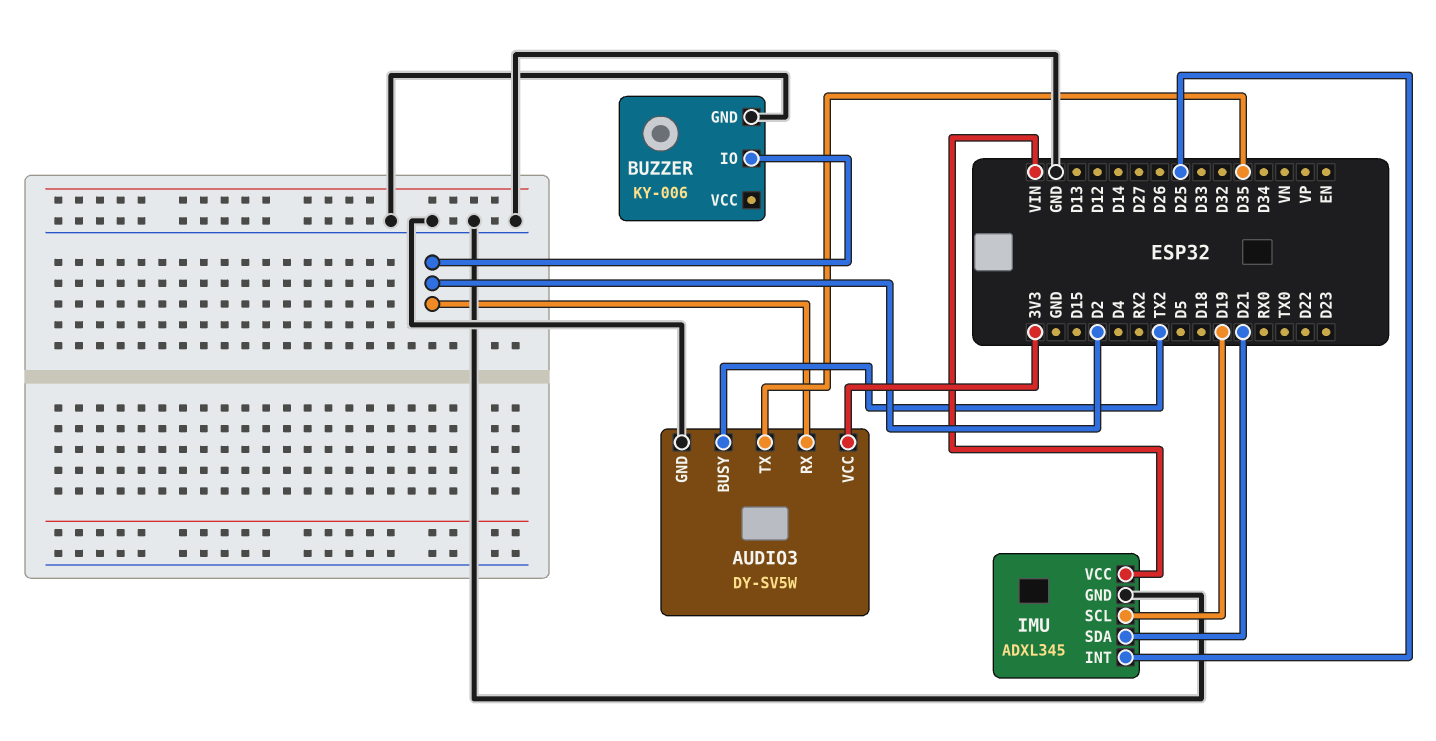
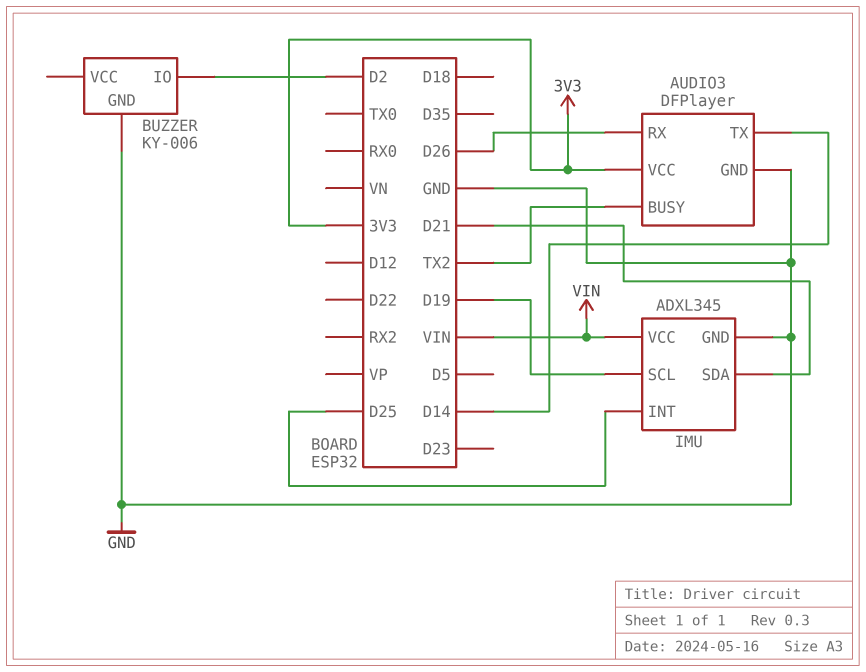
AUDIO3: DY-SV5W -> DFPlayer
AUDIO3 pin RX: D2 -> D26
AUDIO3 pin TX: D35 -> D14

